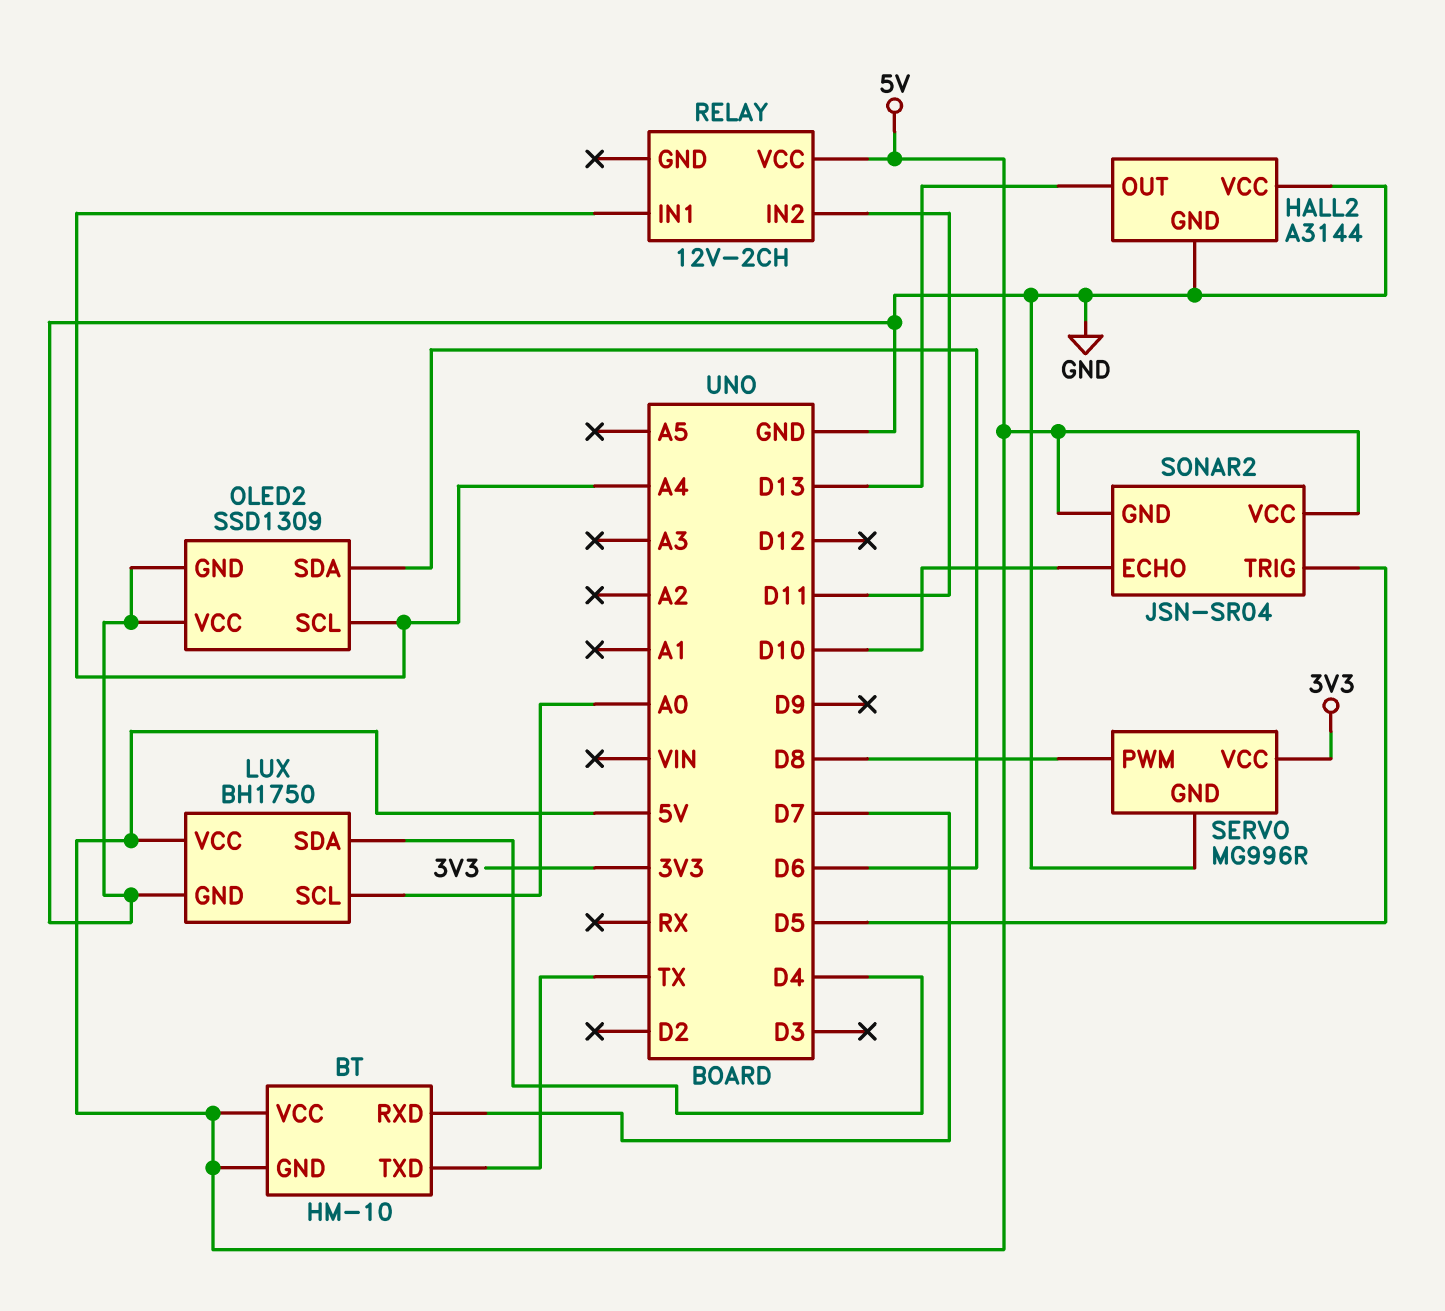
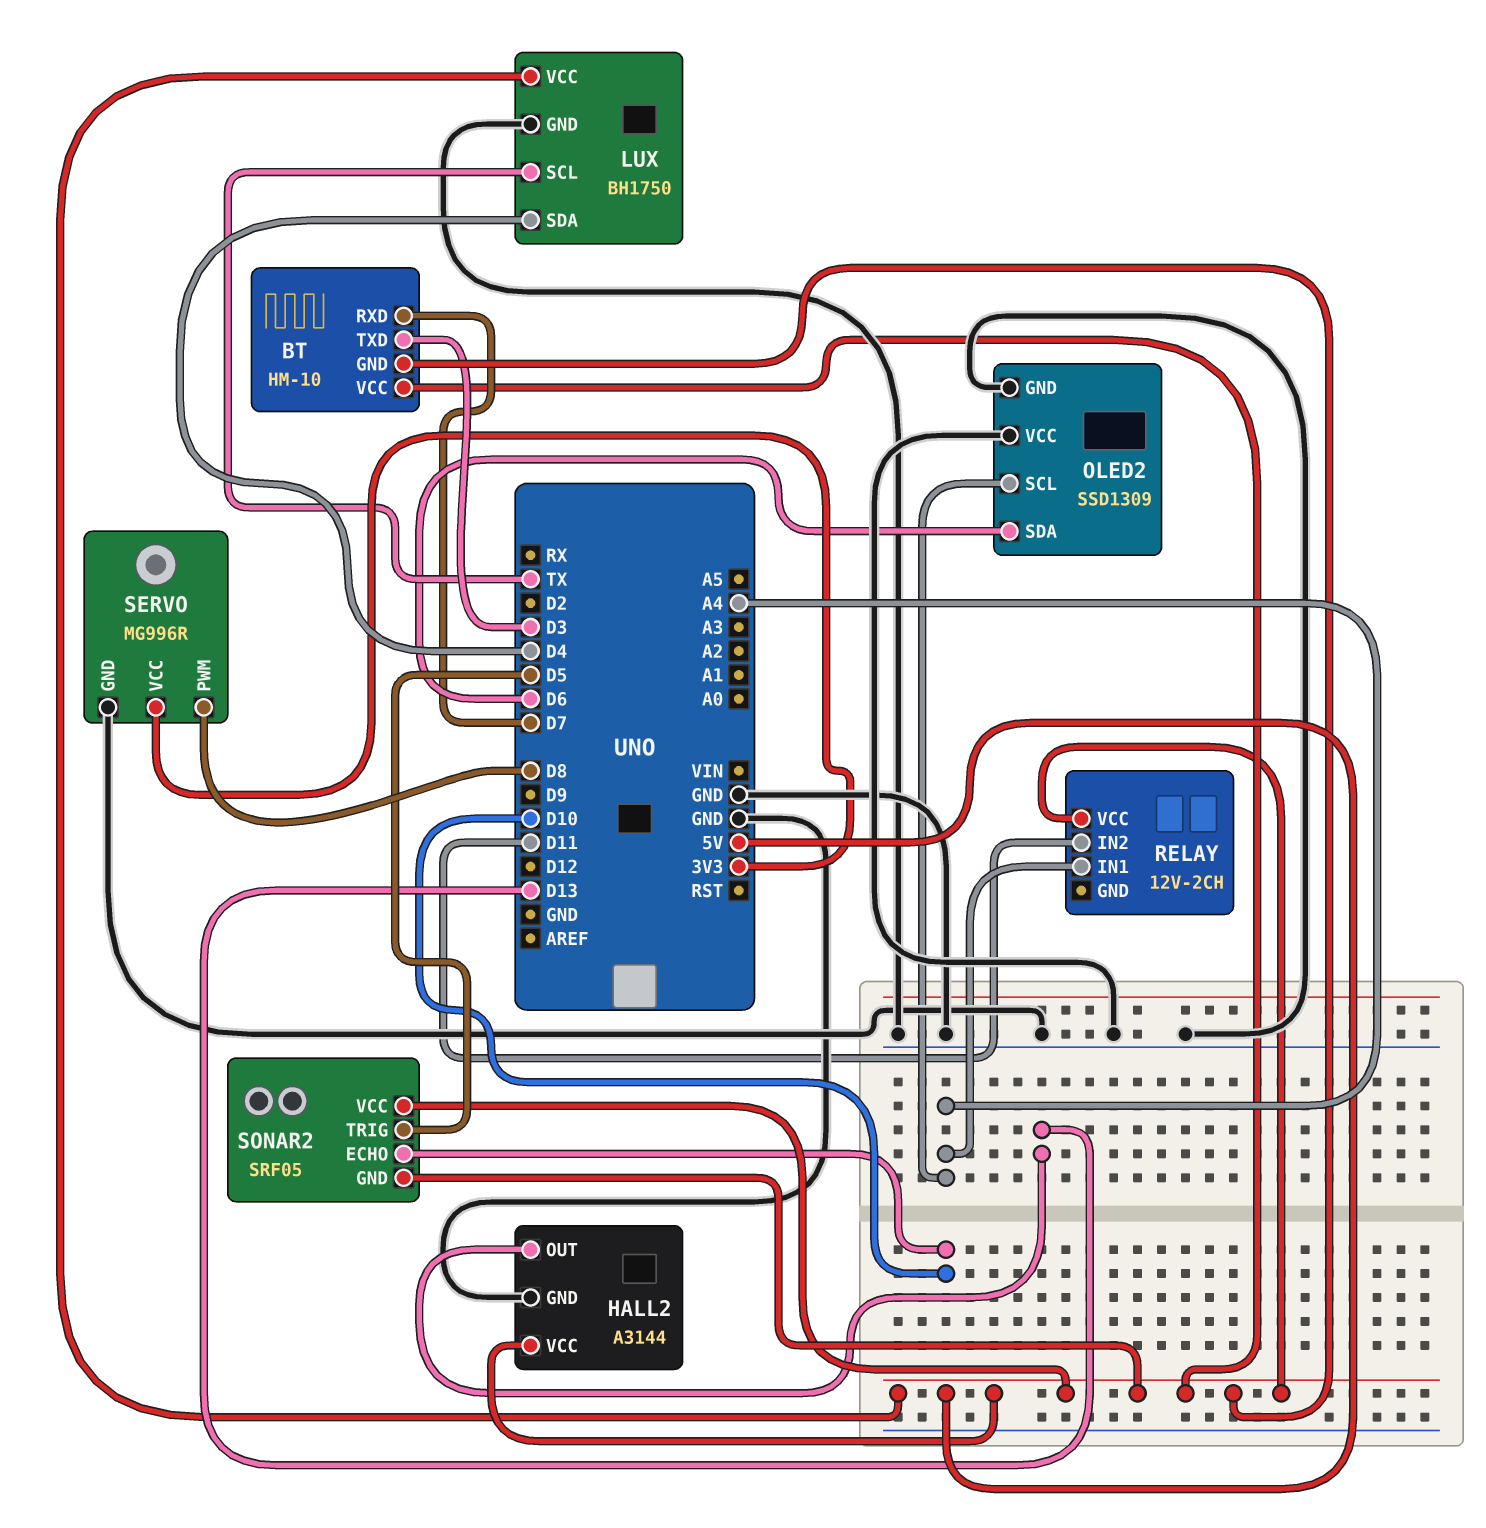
BT pin TXD: TX -> D3
HALL2 pin VCC: GND -> 5V
LUX pin SCL: A0 -> TX
SONAR2: JSN-SR04 -> SRF05

